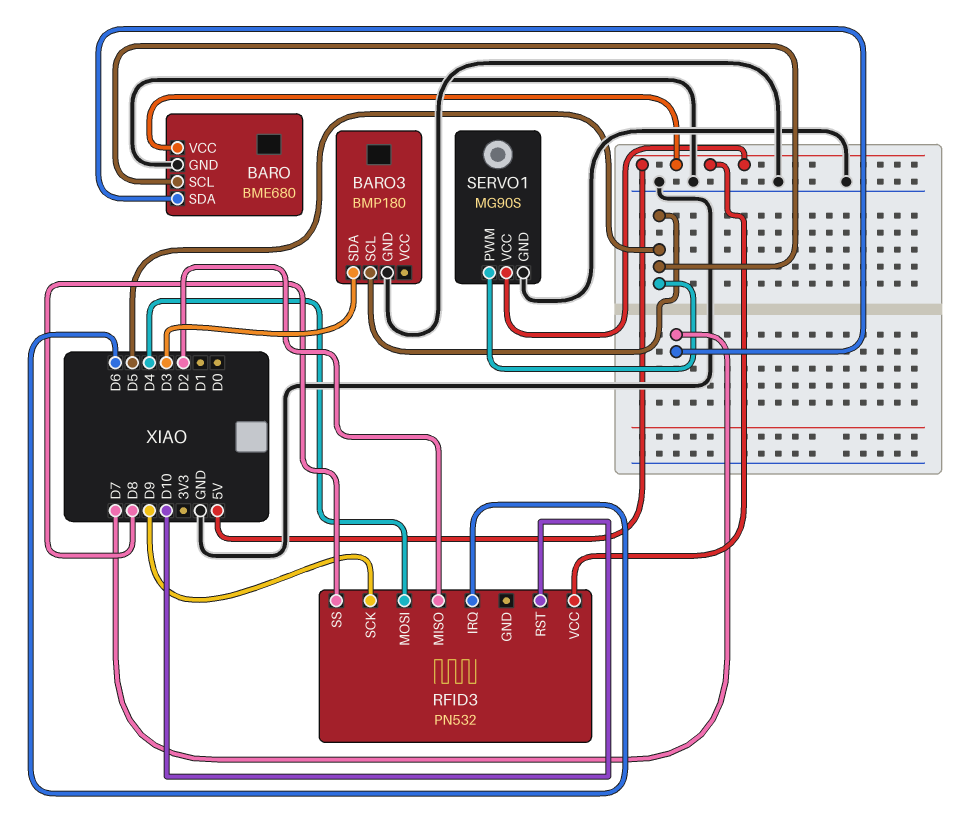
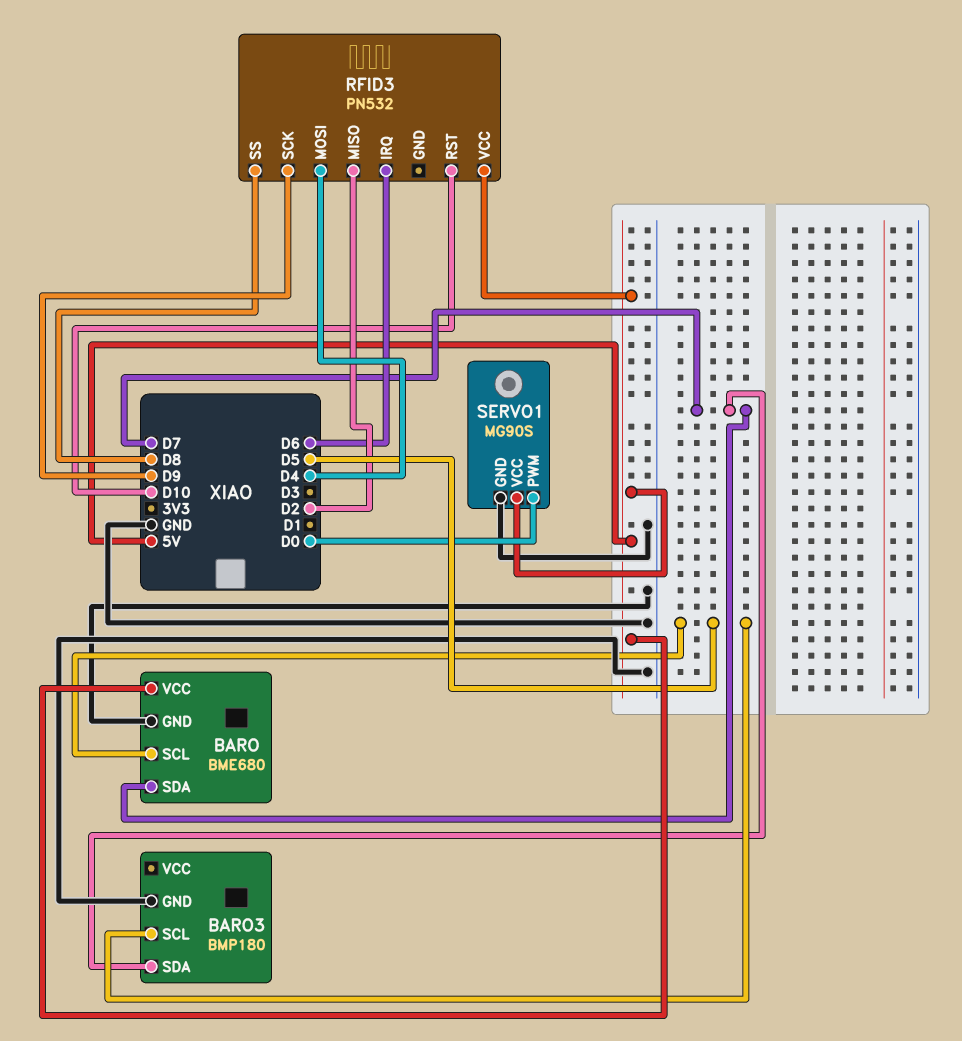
BARO3 pin SDA: D3 -> D7
SERVO1 pin PWM: D5 -> D0

